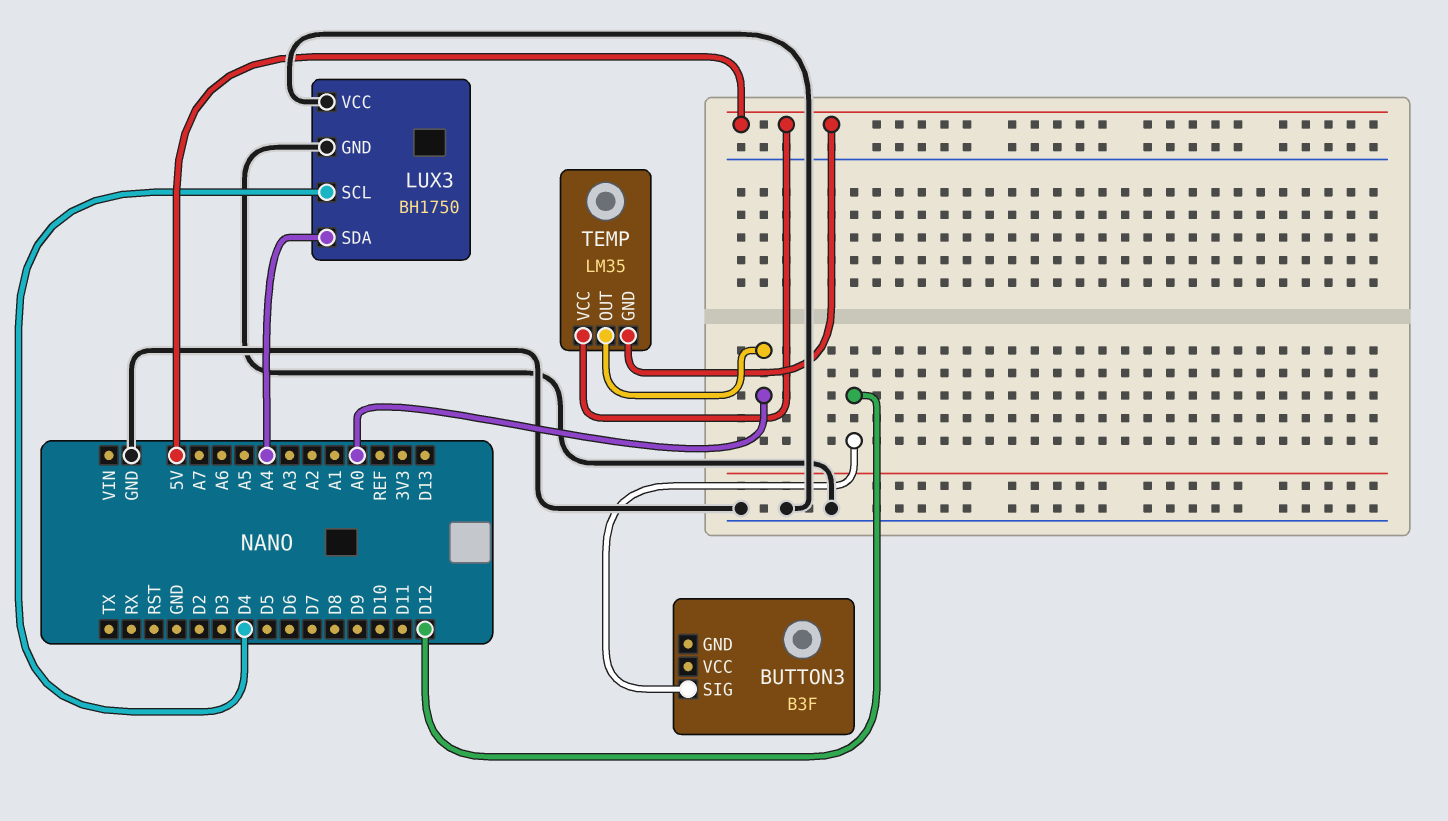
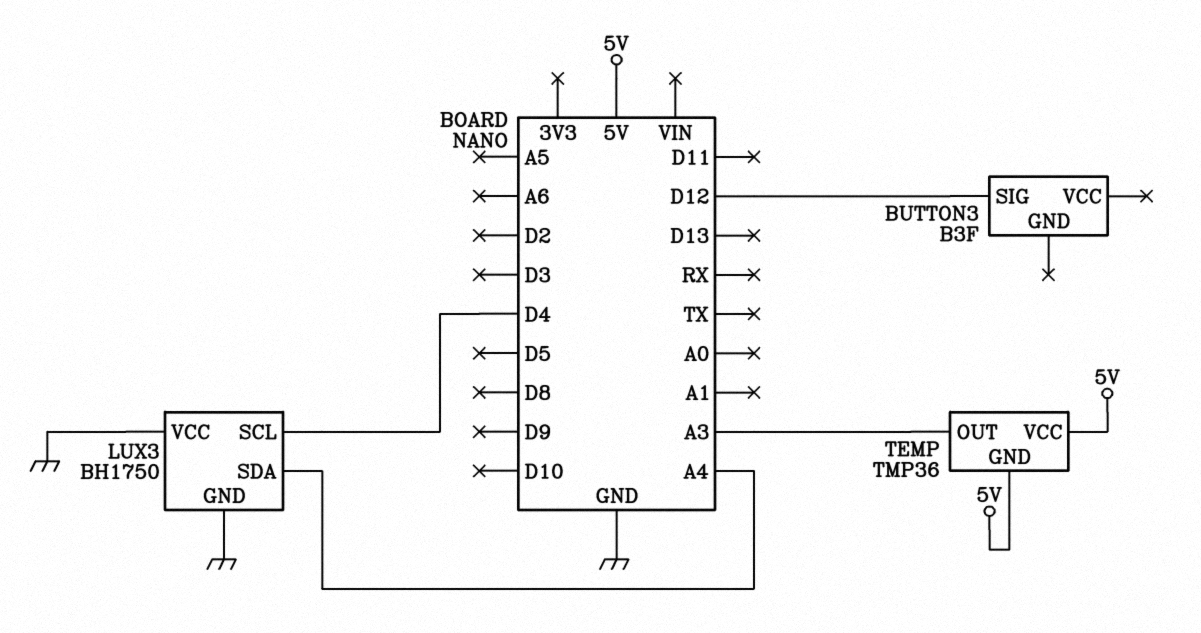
TEMP: LM35 -> TMP36
TEMP pin OUT: A0 -> A3

